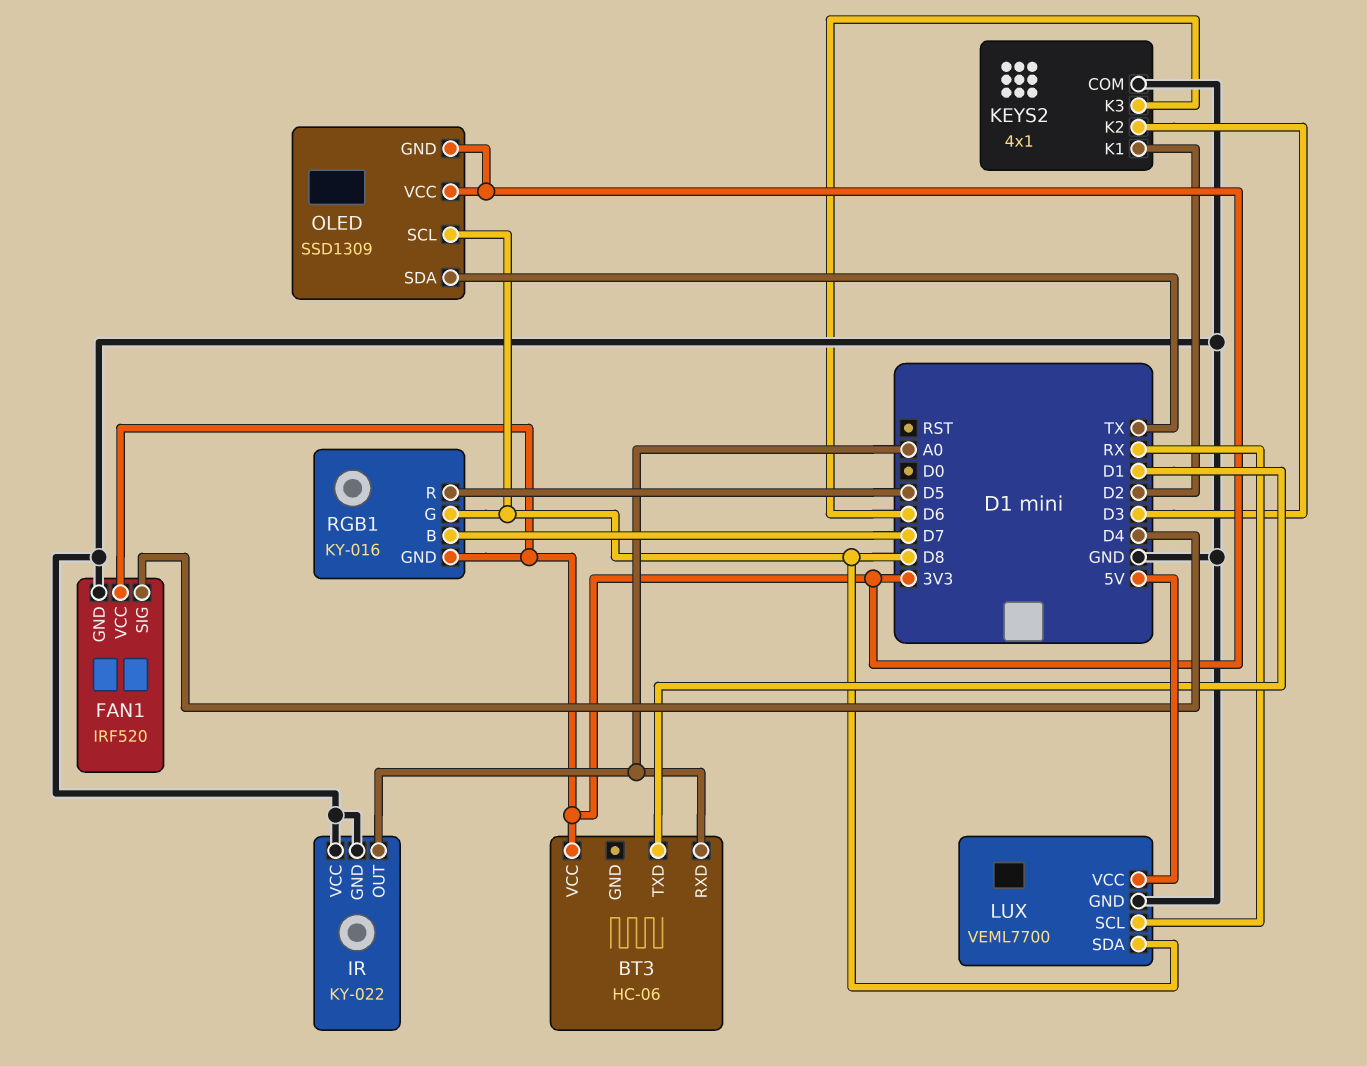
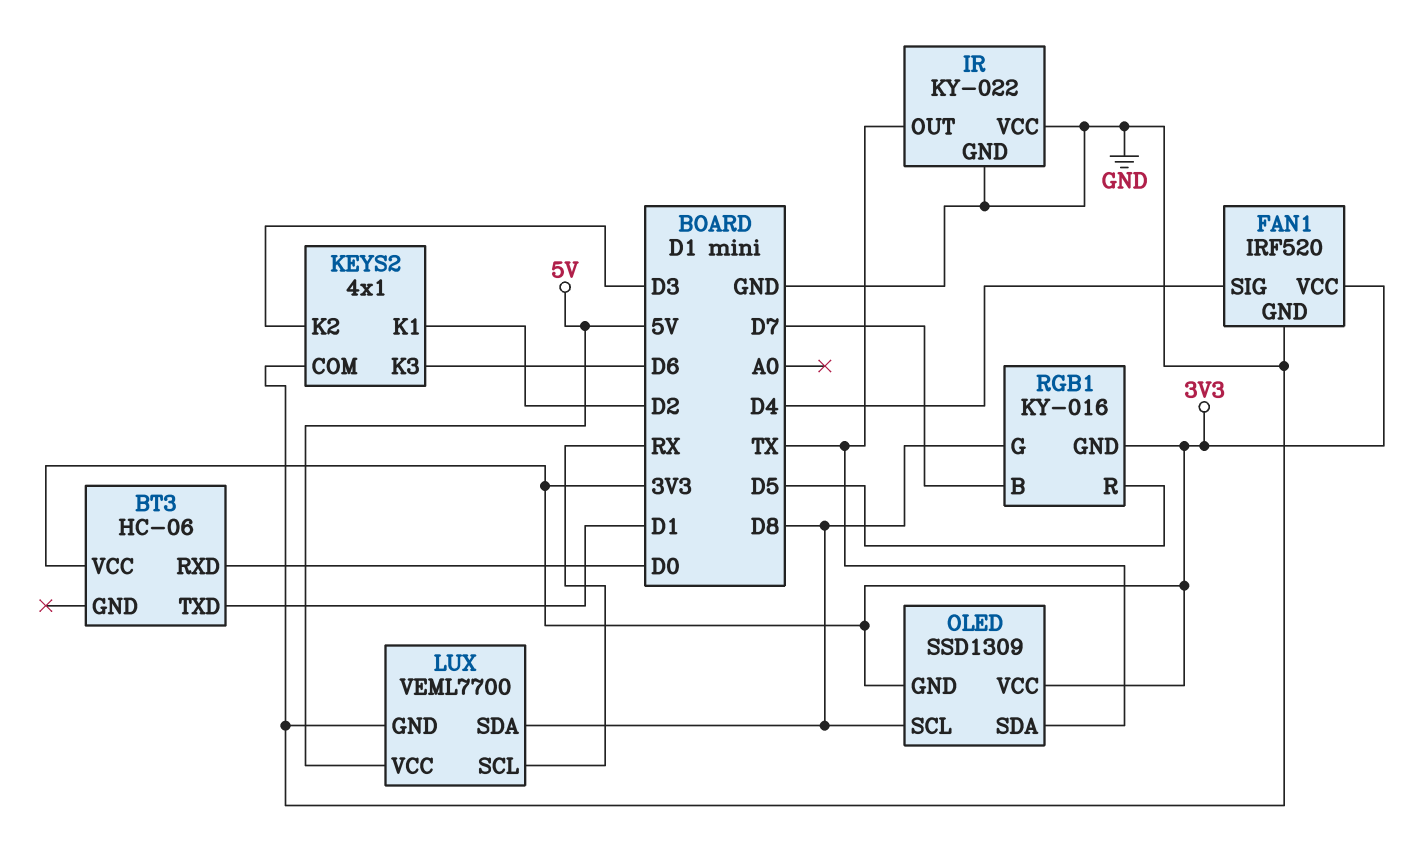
BT3 pin RXD: A0 -> D0
IR pin OUT: A0 -> TX

